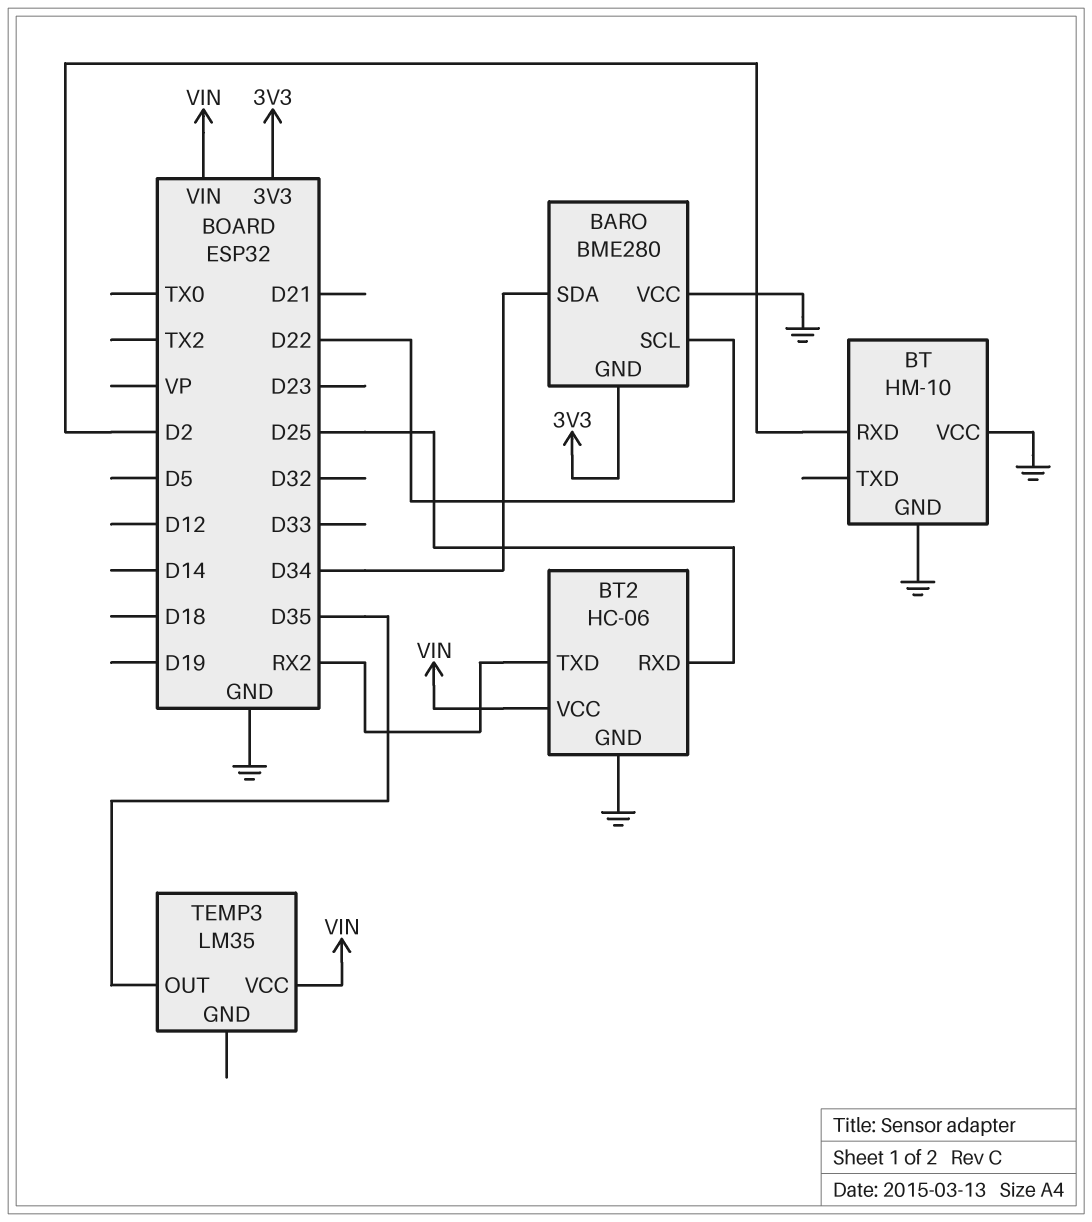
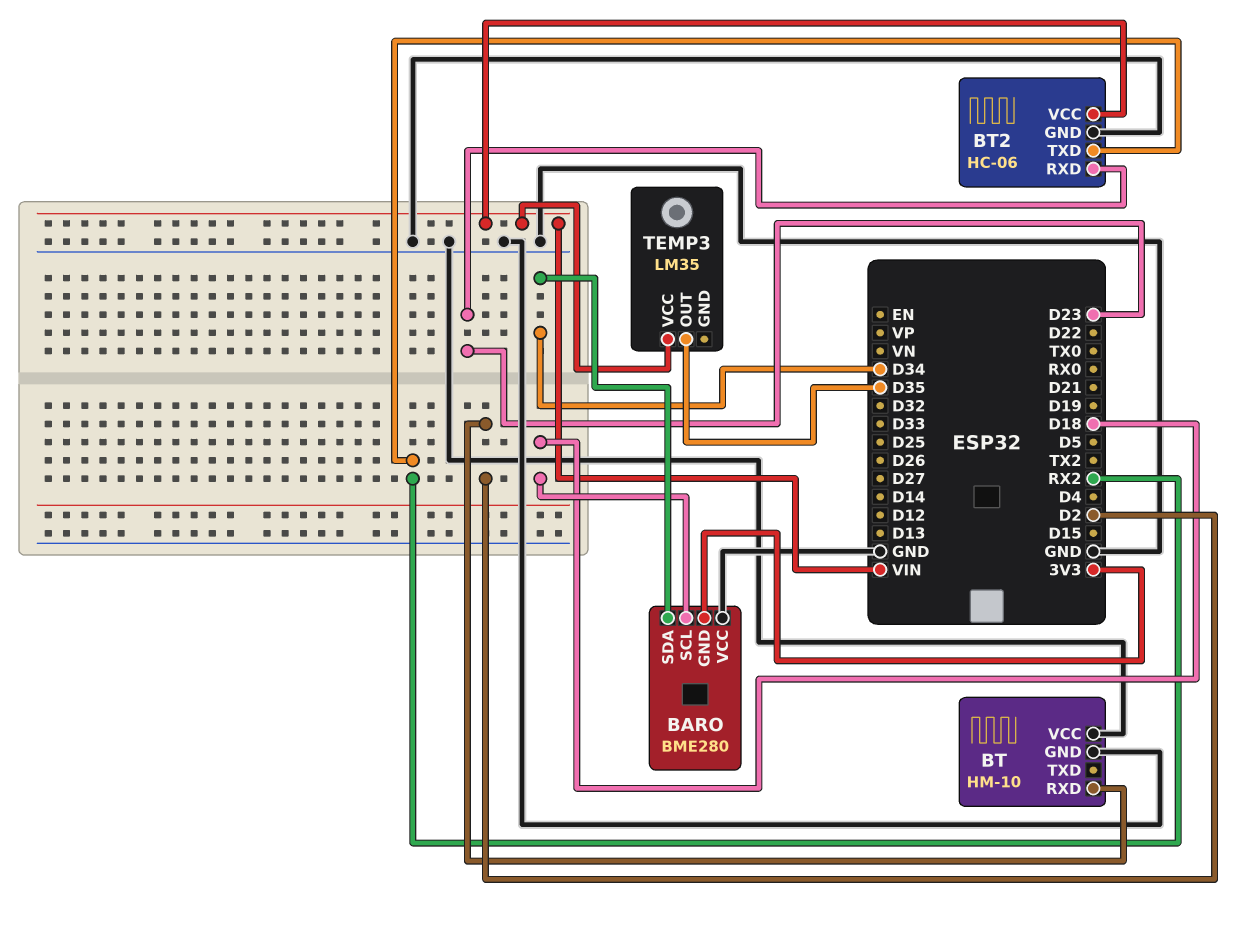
BARO pin SCL: D22 -> D18
BT2 pin RXD: D25 -> D23

